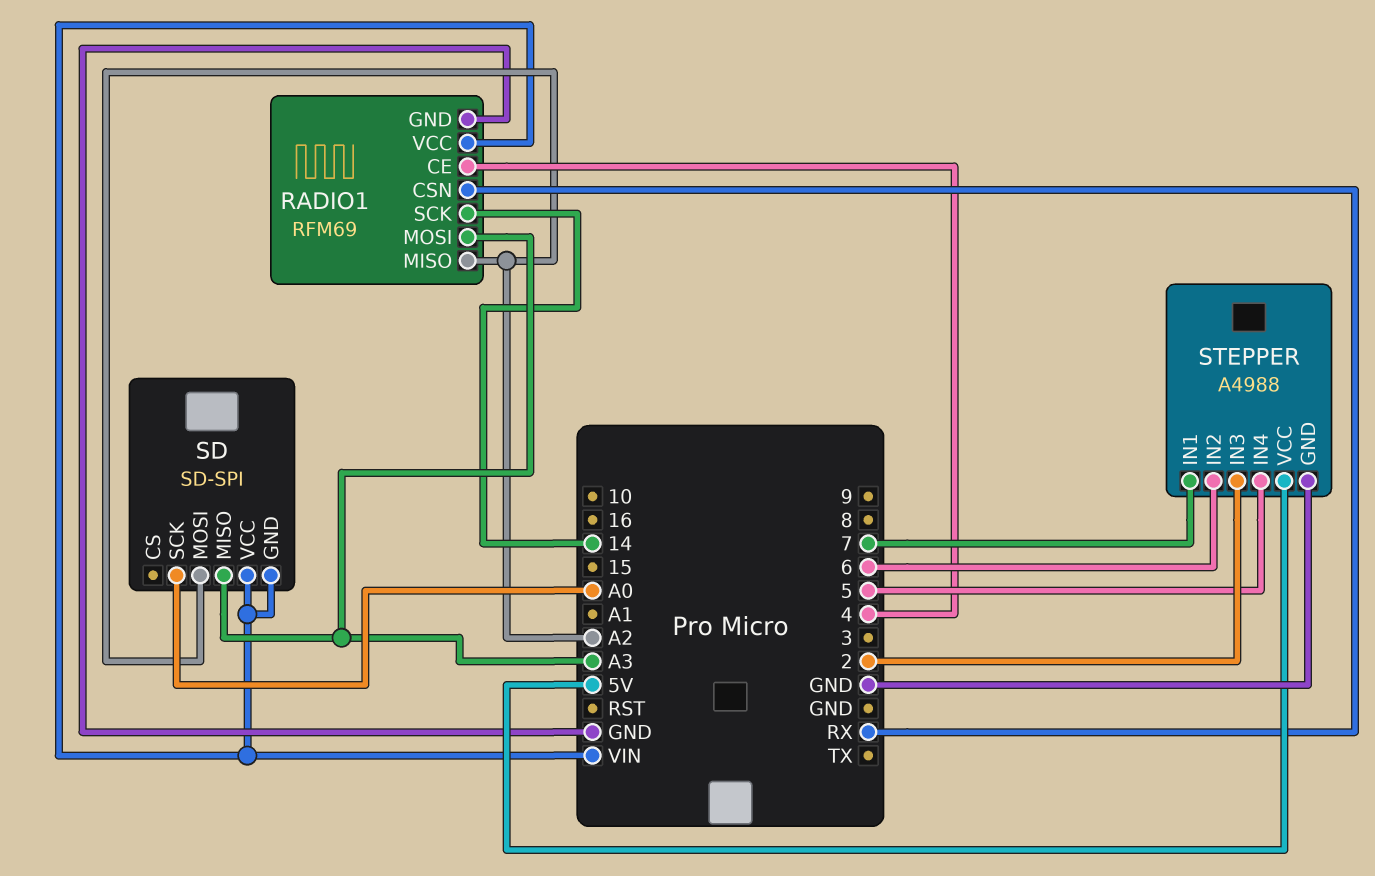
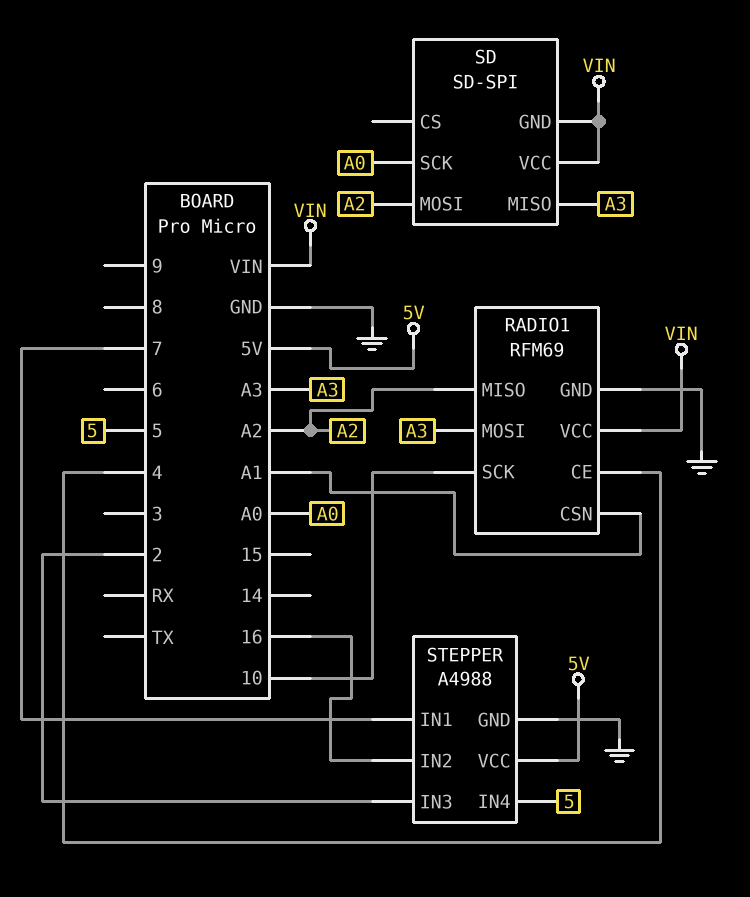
RADIO1 pin CSN: RX -> A1
RADIO1 pin SCK: 14 -> 10
STEPPER pin IN2: 6 -> 16

